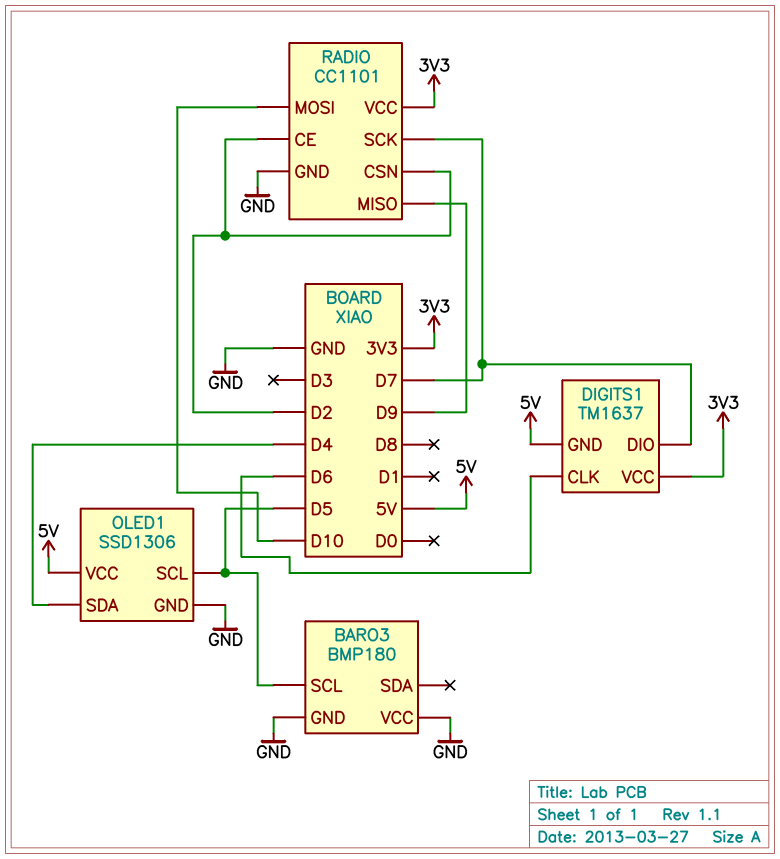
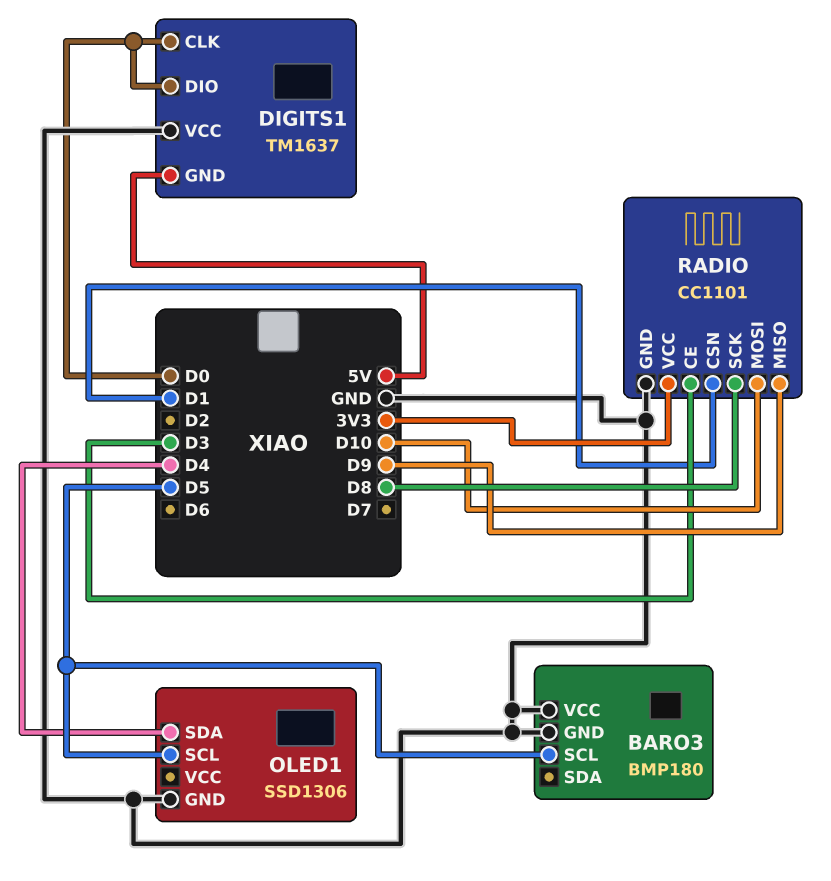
DIGITS1 pin CLK: D6 -> D0
DIGITS1 pin DIO: D7 -> D0
DIGITS1 pin VCC: 3V3 -> GND
OLED1 pin VCC: 5V -> none
RADIO pin CE: D2 -> D3
RADIO pin CSN: D2 -> D1
RADIO pin SCK: D7 -> D8

